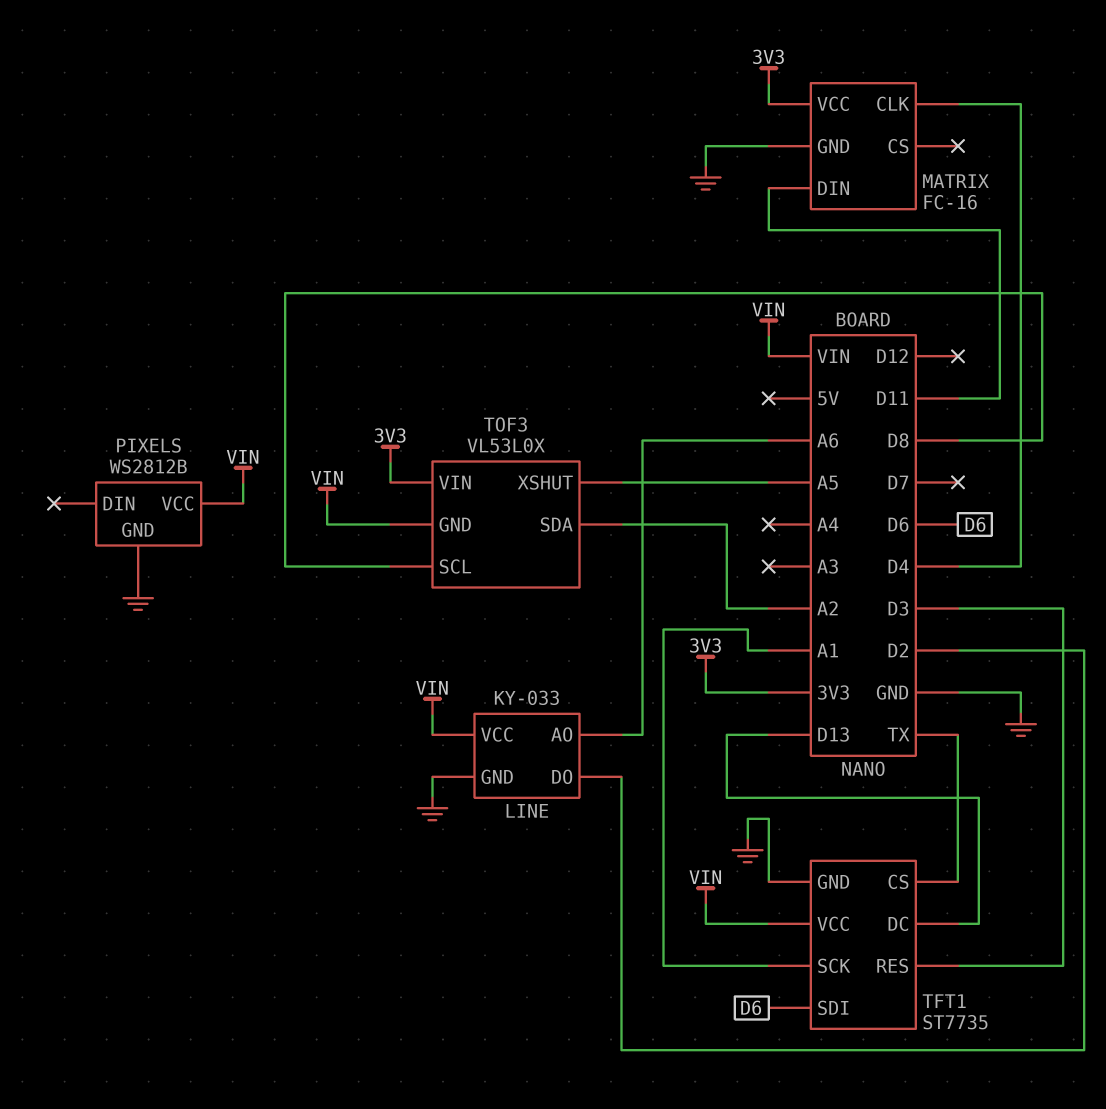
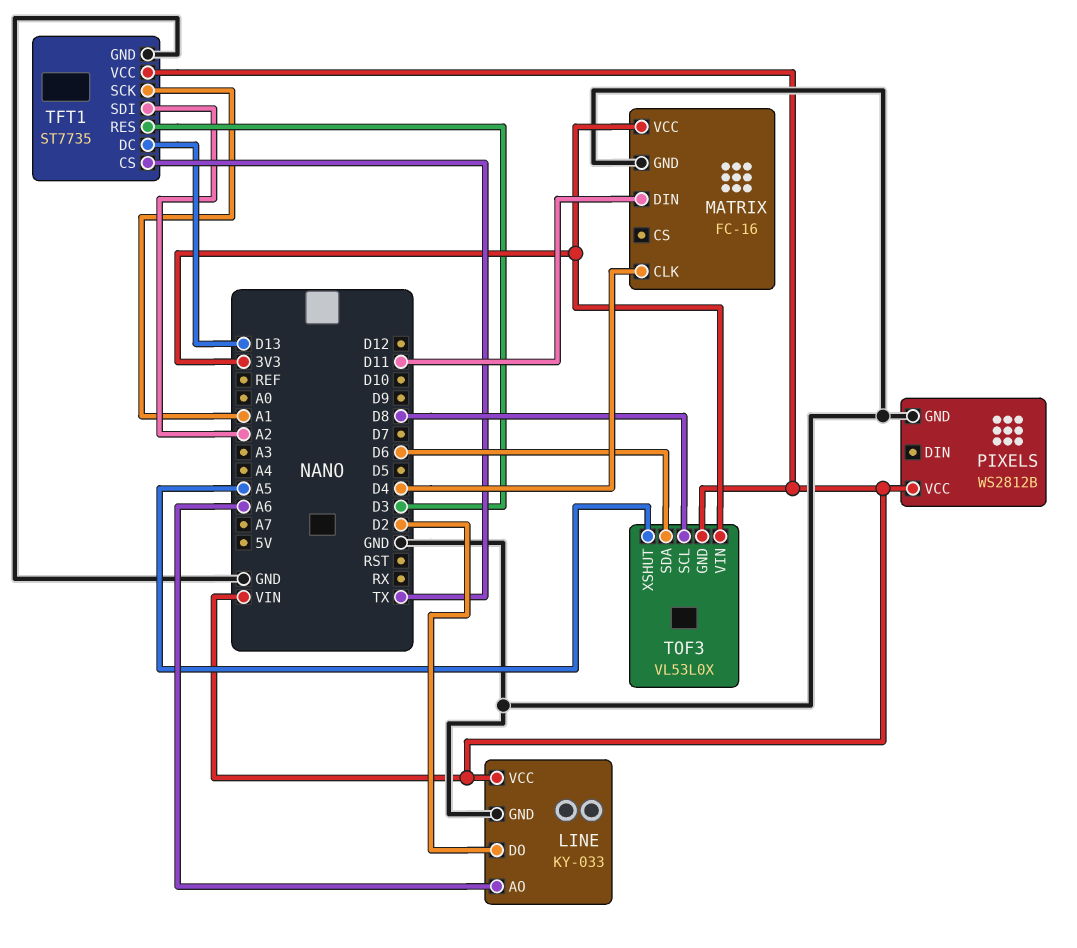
TFT1 pin SDI: D6 -> A2
TOF3 pin SDA: A2 -> D6

